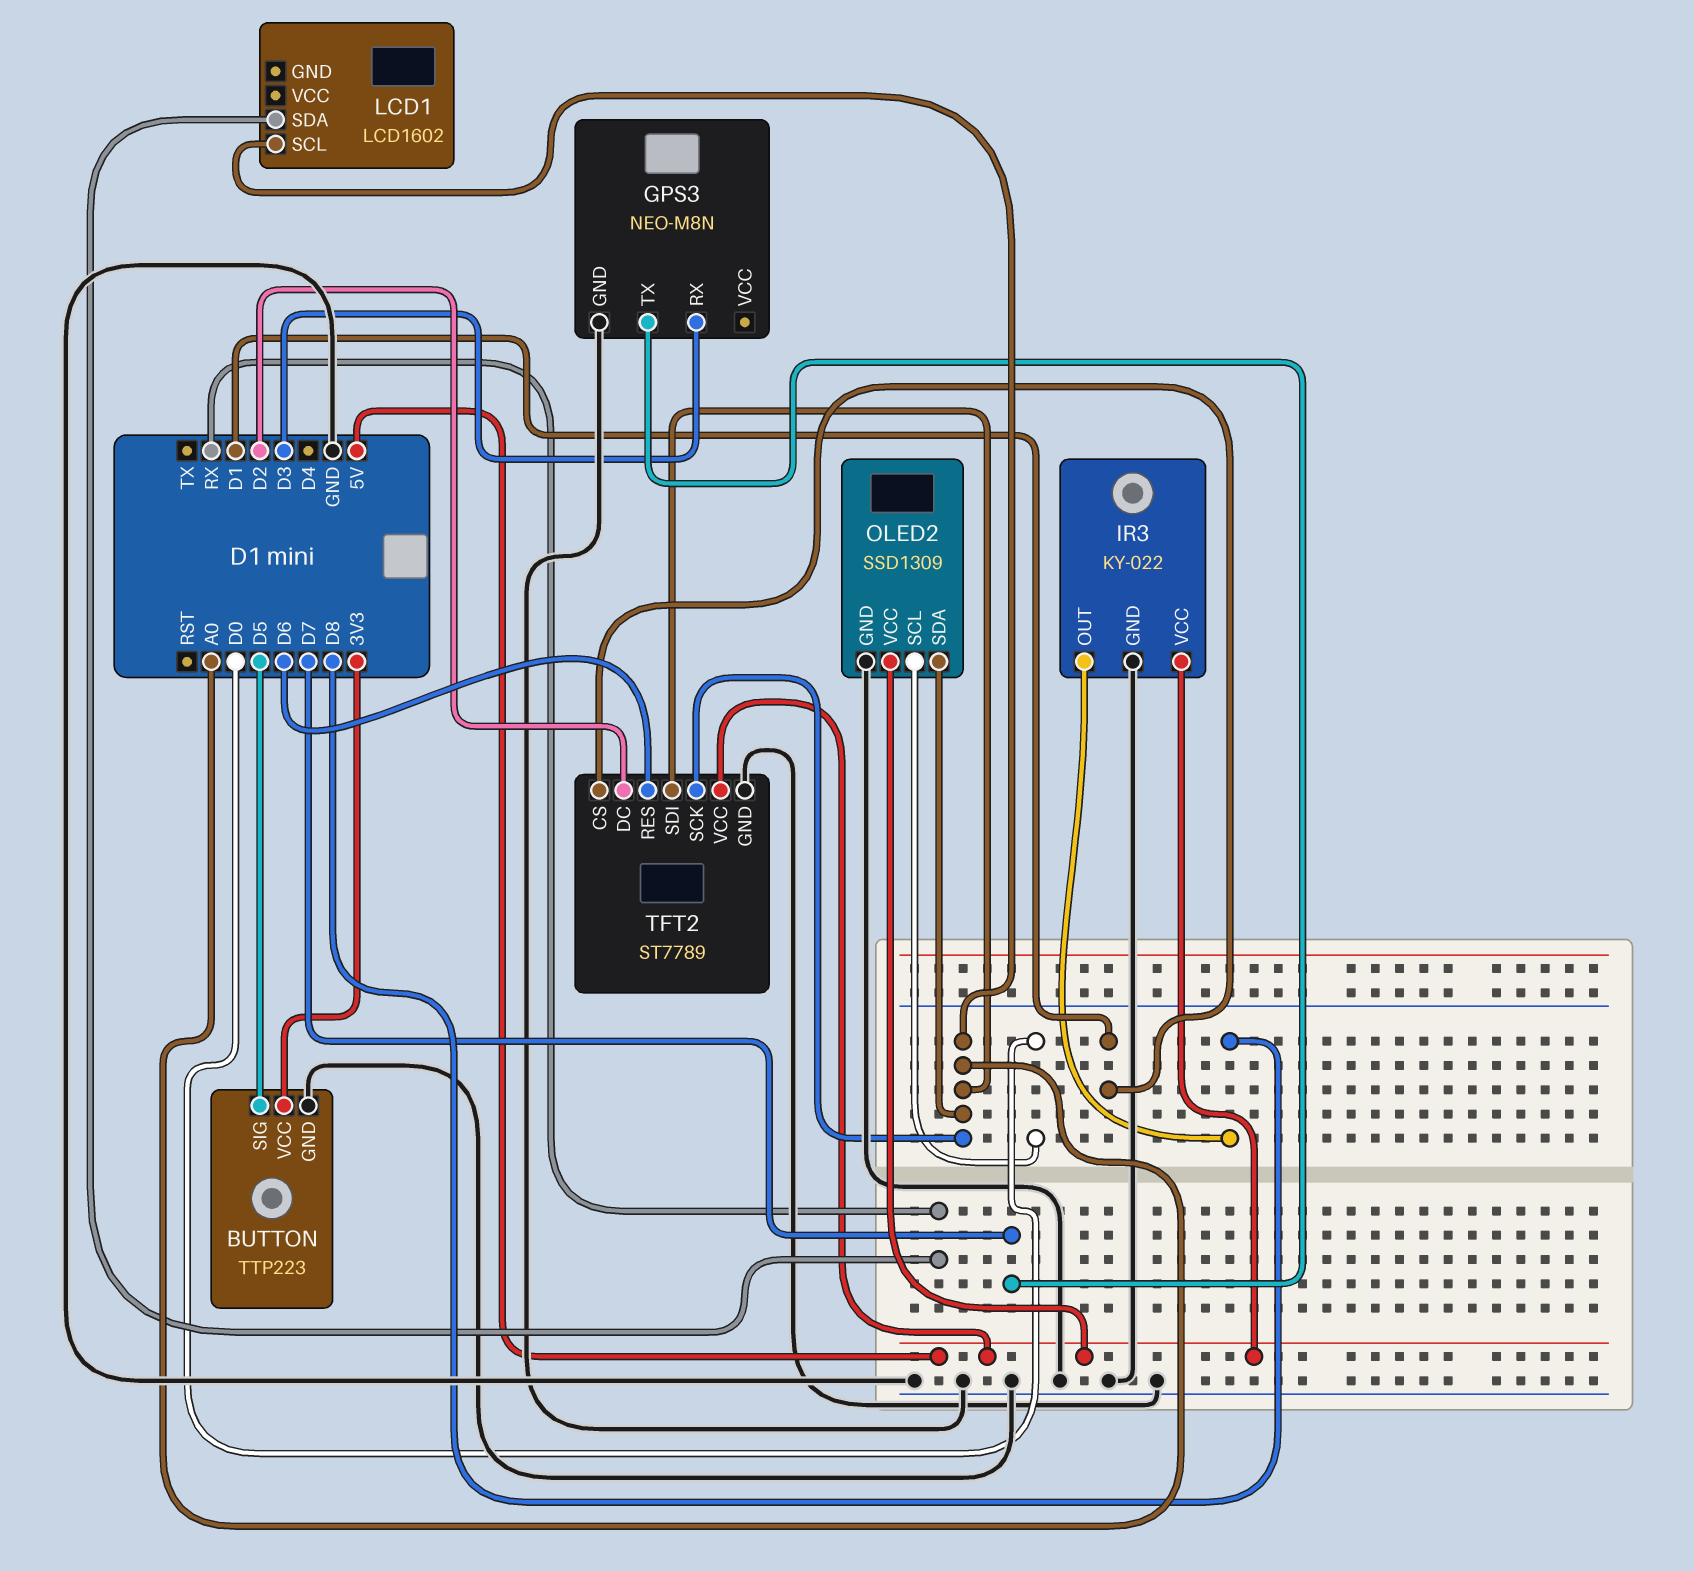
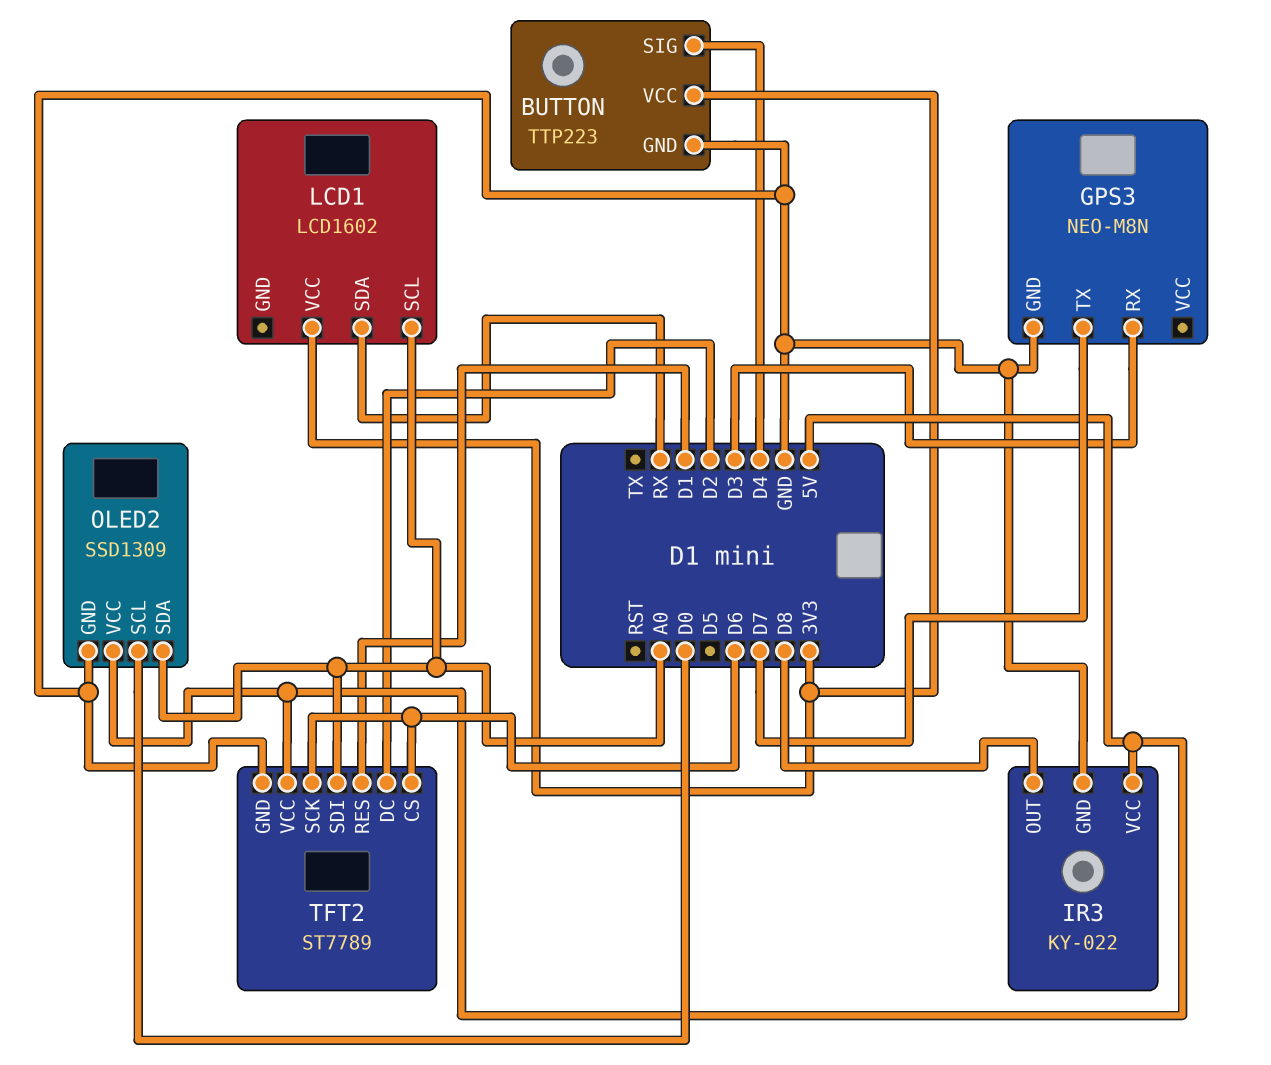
BUTTON pin SIG: D5 -> D4
LCD1 pin VCC: none -> 3V3
TFT2 pin CS: D1 -> D6
TFT2 pin RES: D6 -> D1
TFT2 pin SCK: A0 -> D6

